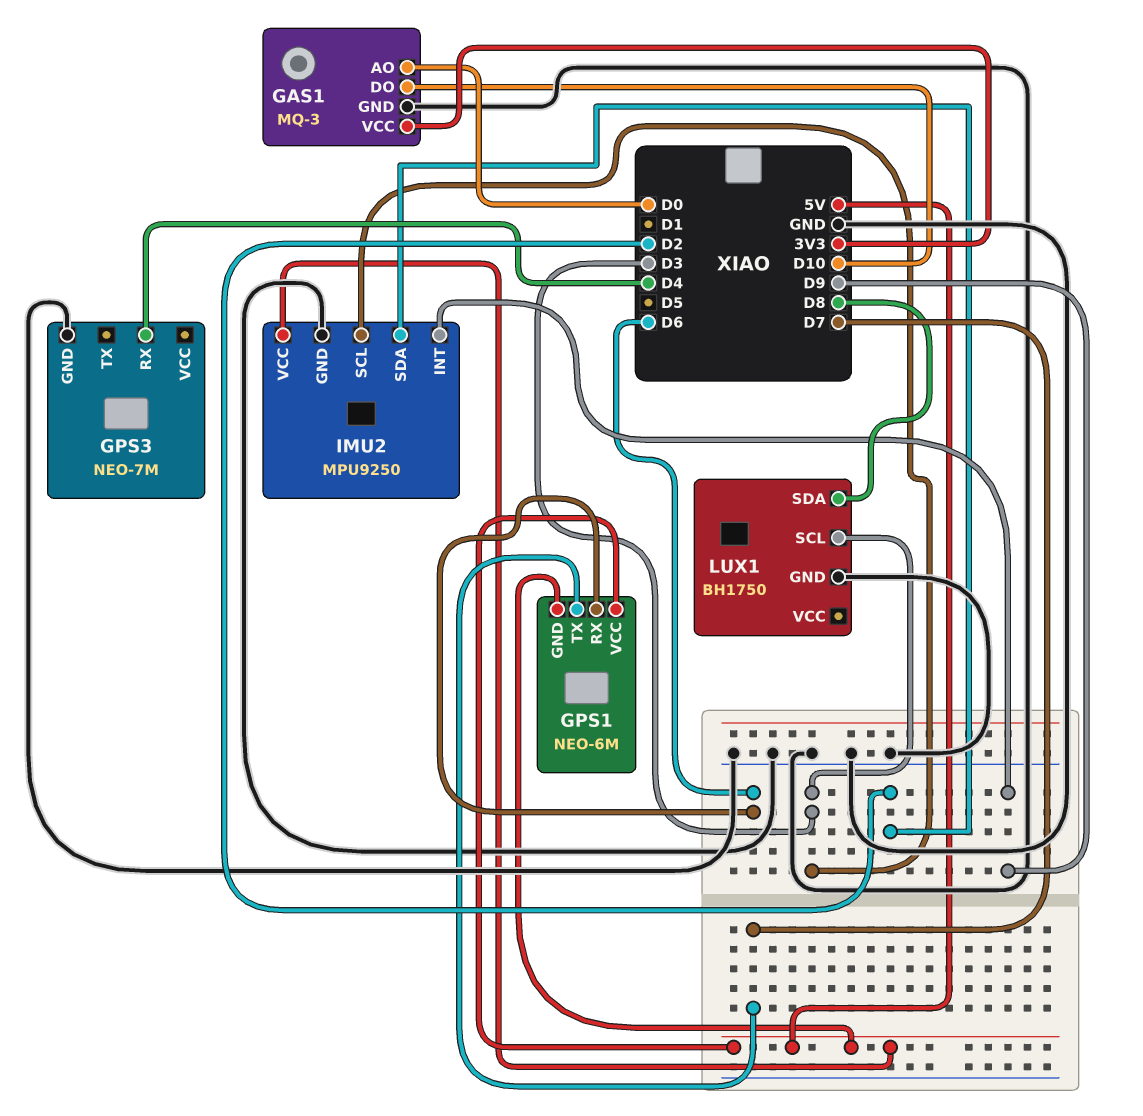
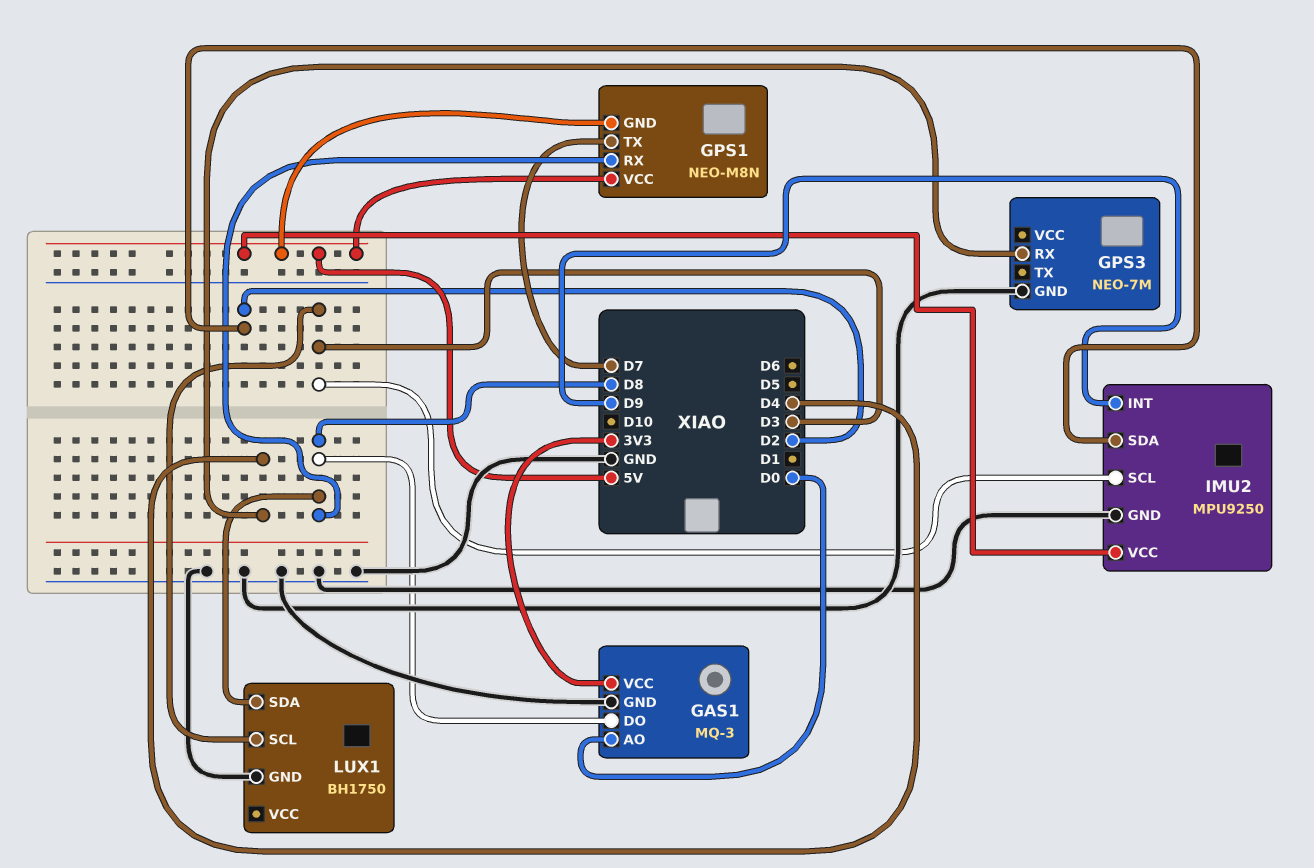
GAS1 pin DO: D10 -> D8
GPS1: NEO-6M -> NEO-M8N
GPS1 pin RX: D6 -> D8

